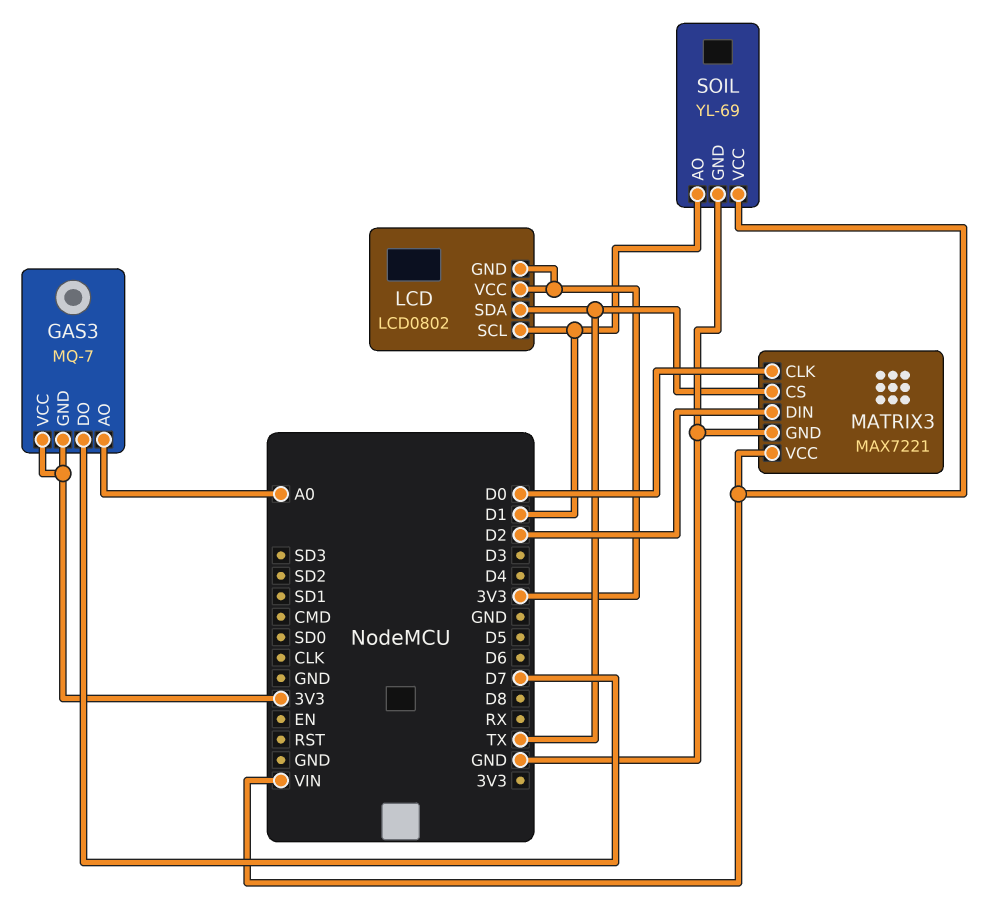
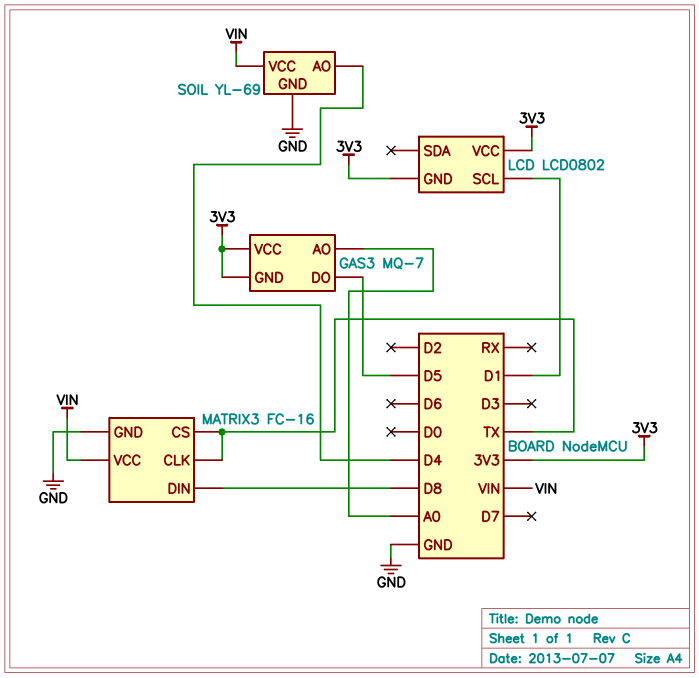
GAS3 pin DO: D7 -> D5
LCD pin SDA: TX -> none
MATRIX3: MAX7221 -> FC-16
MATRIX3 pin CLK: D0 -> TX
MATRIX3 pin DIN: D2 -> D8
SOIL pin AO: D1 -> D4

